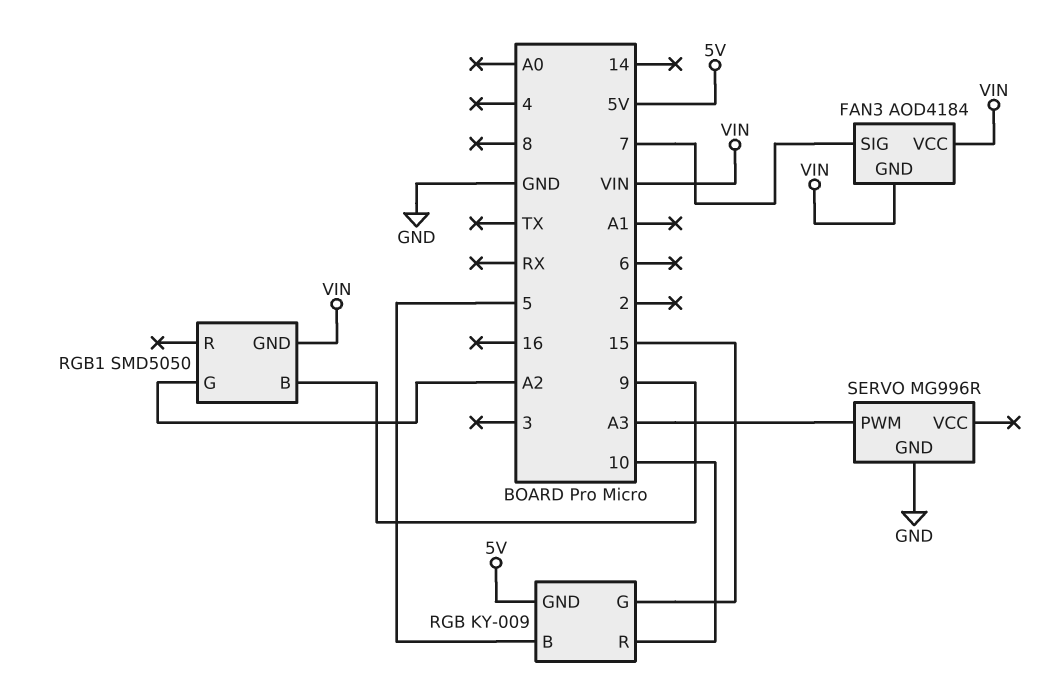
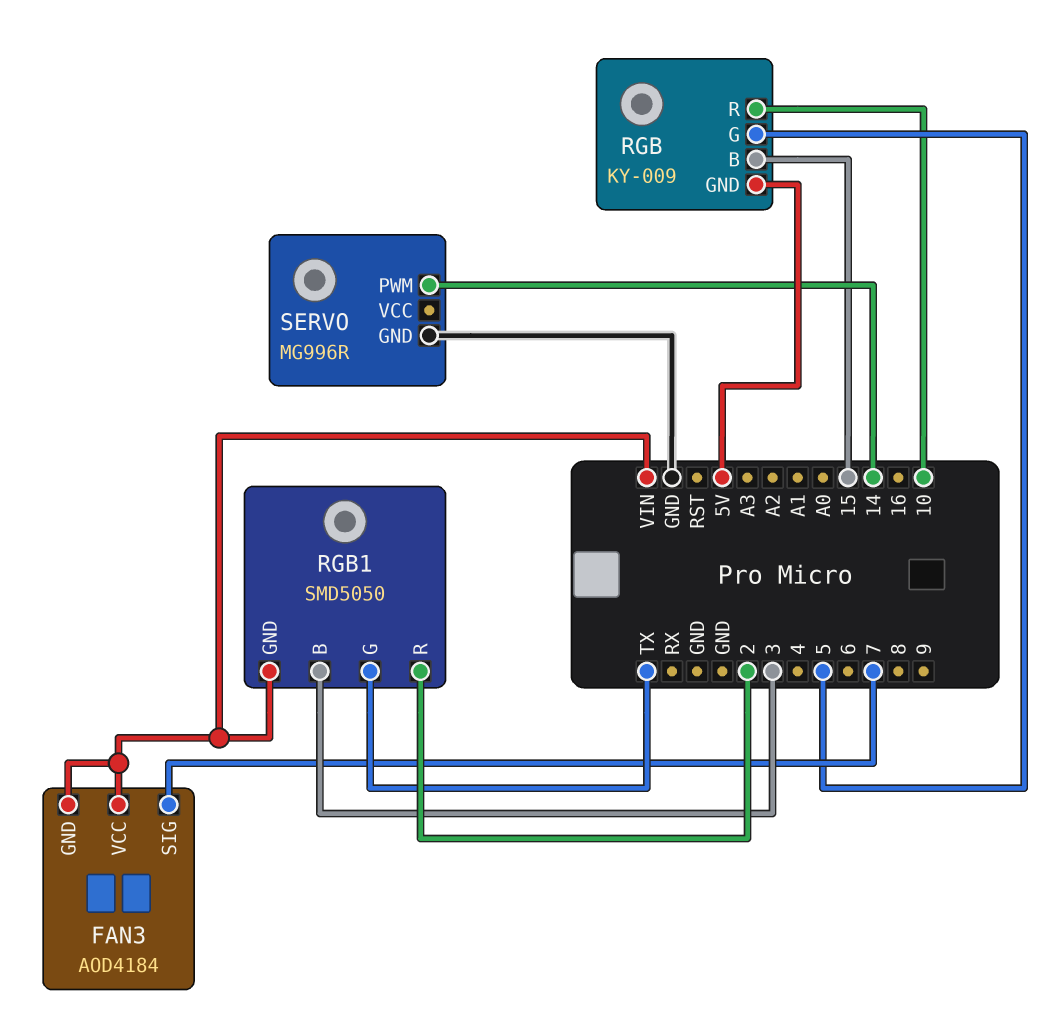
RGB pin B: 5 -> 15
RGB pin G: 15 -> 5
RGB1 pin B: 9 -> 3
RGB1 pin G: A2 -> TX
RGB1 pin R: none -> 2
SERVO pin PWM: A3 -> 14

